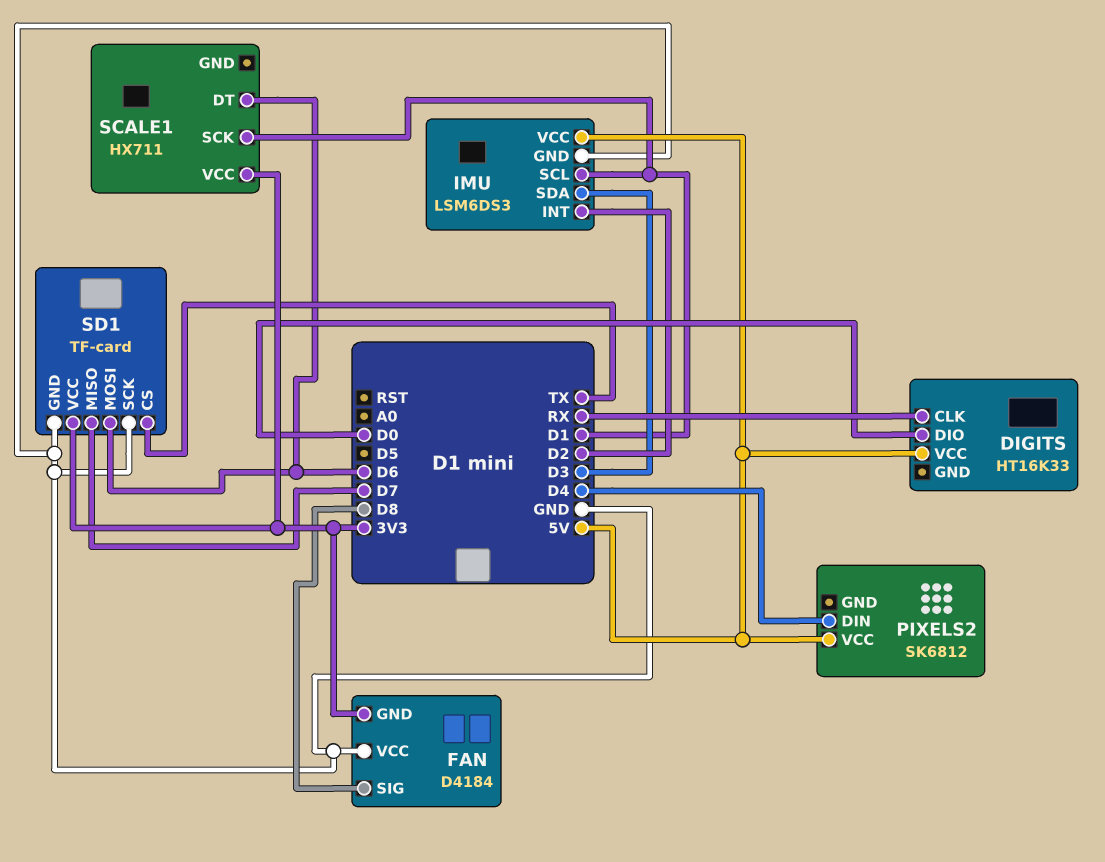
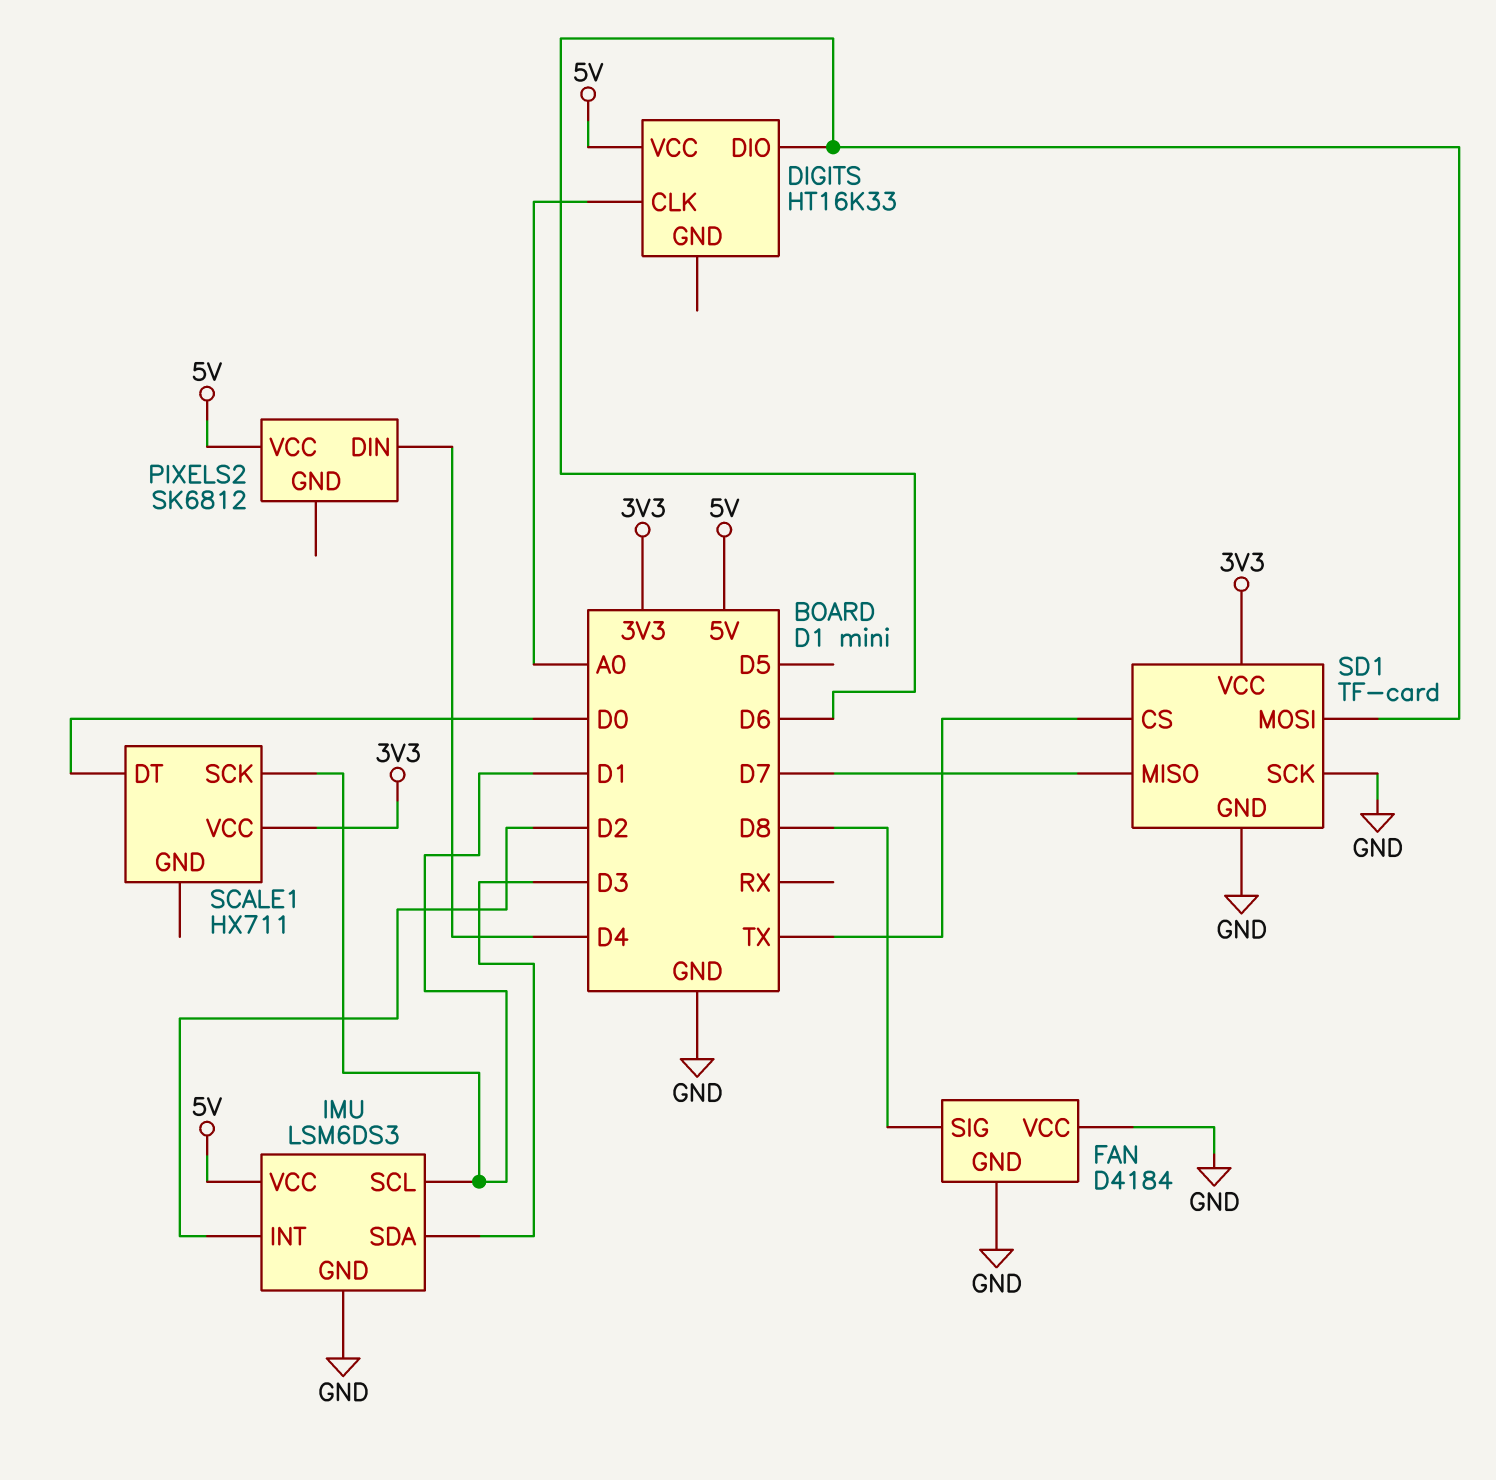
DIGITS pin CLK: RX -> A0
DIGITS pin DIO: D0 -> D6
FAN pin GND: 3V3 -> GND
SCALE1 pin DT: D6 -> D0

